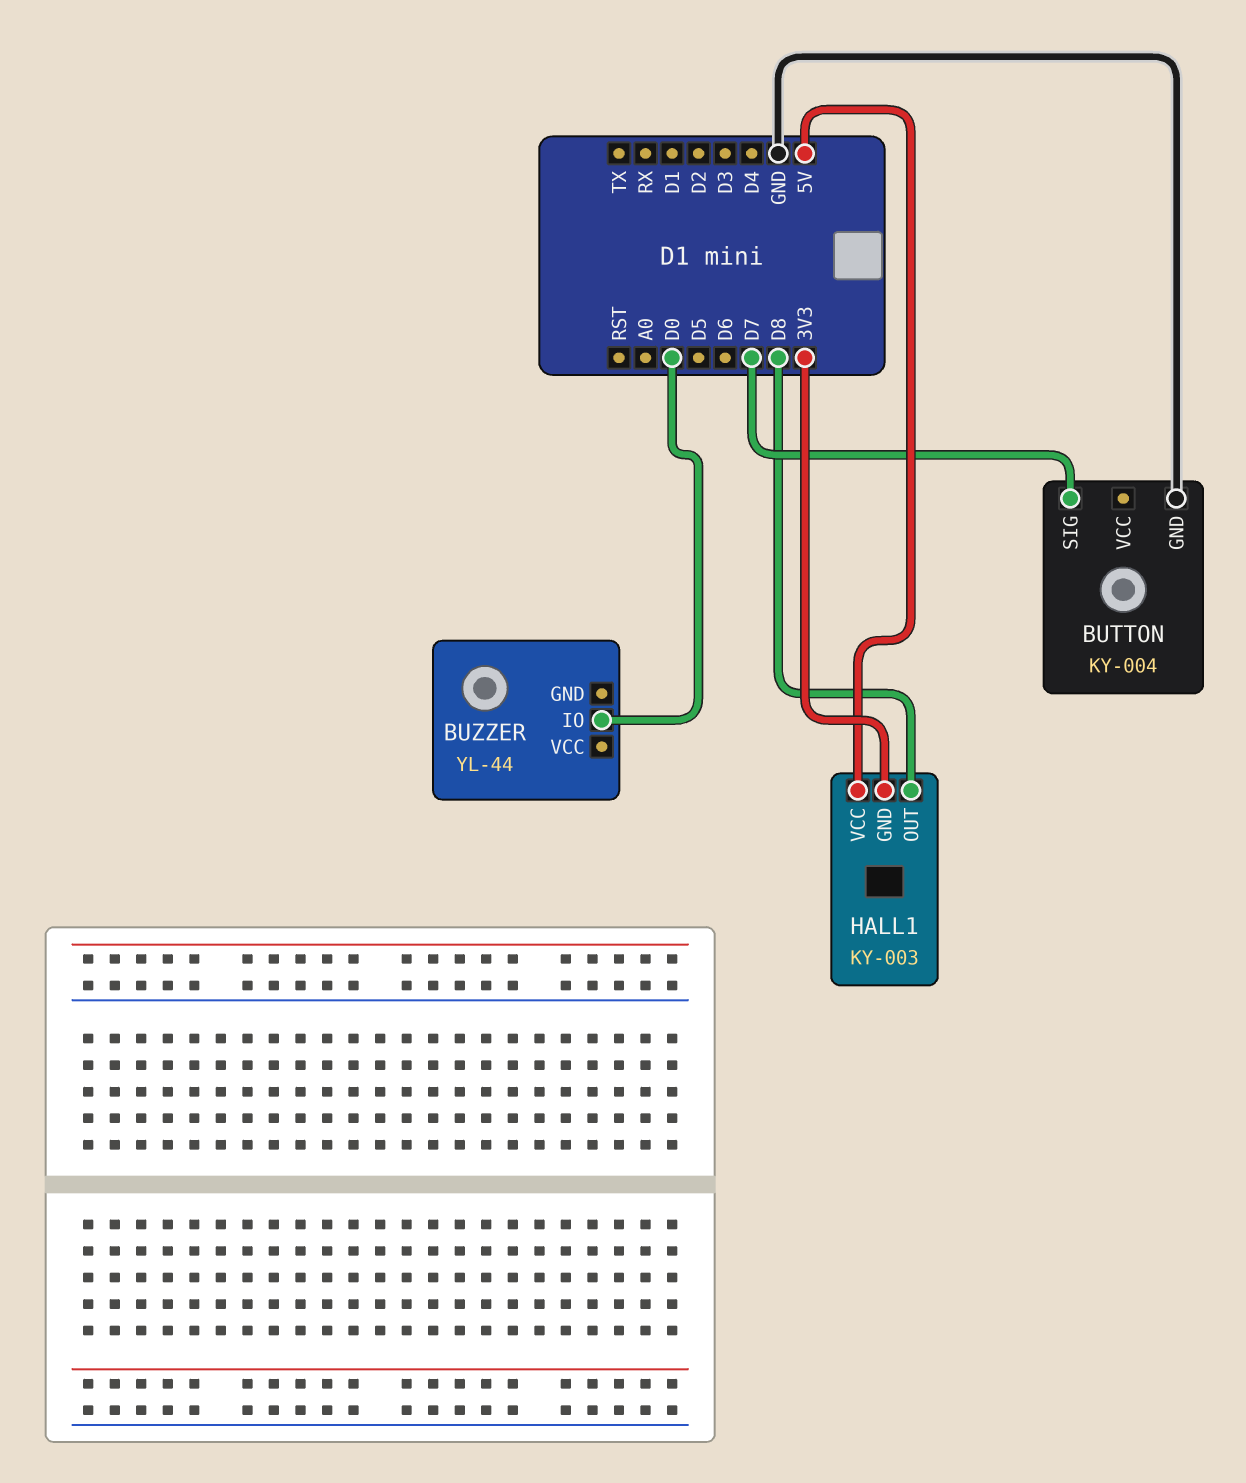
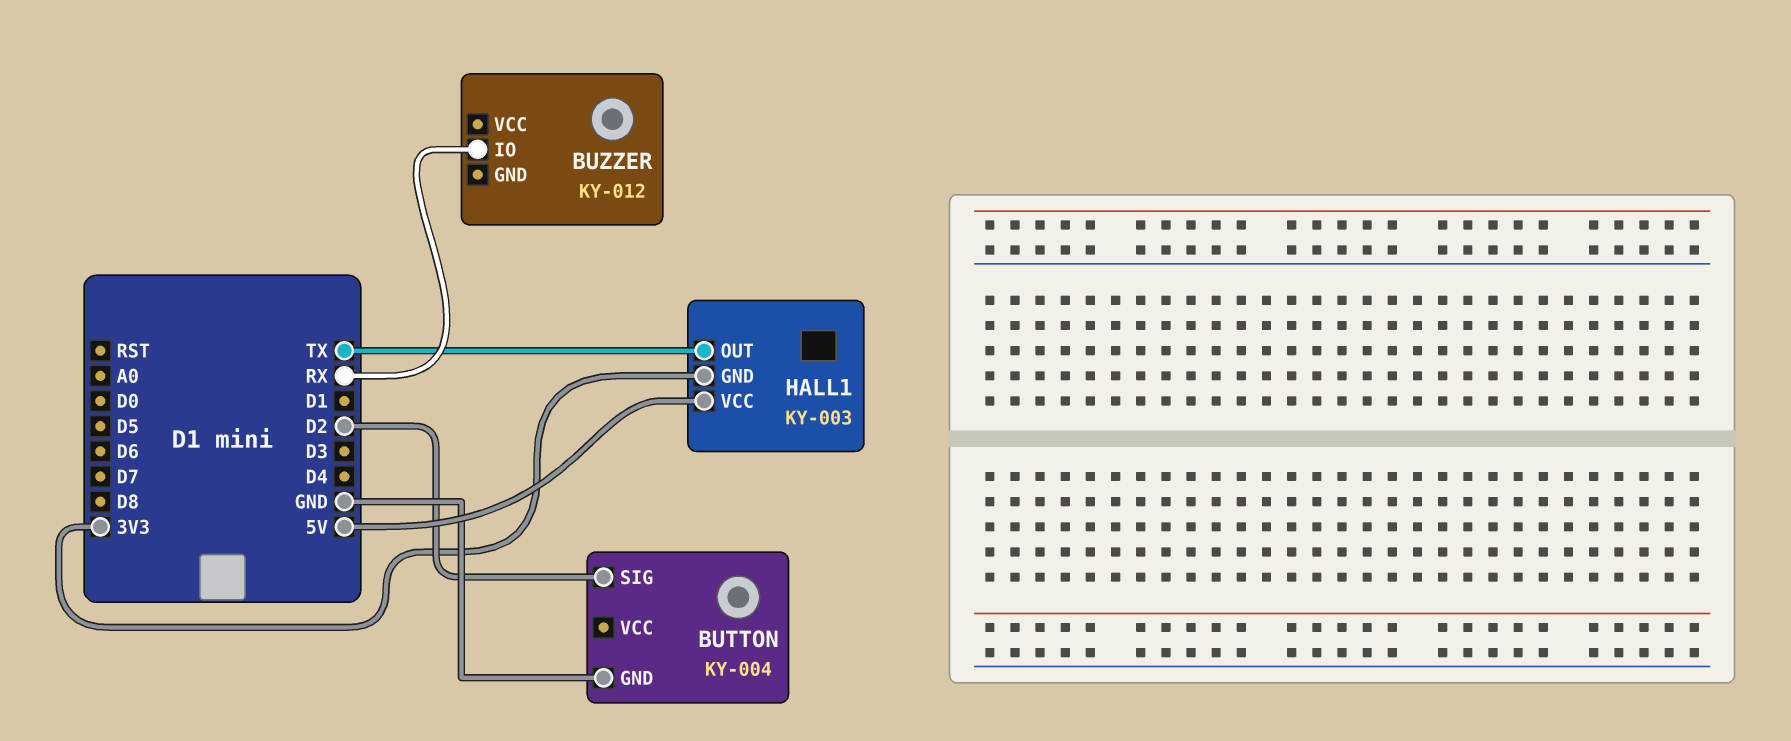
BUTTON pin SIG: D7 -> D2
BUZZER: YL-44 -> KY-012
BUZZER pin IO: D0 -> RX
HALL1 pin OUT: D8 -> TX

